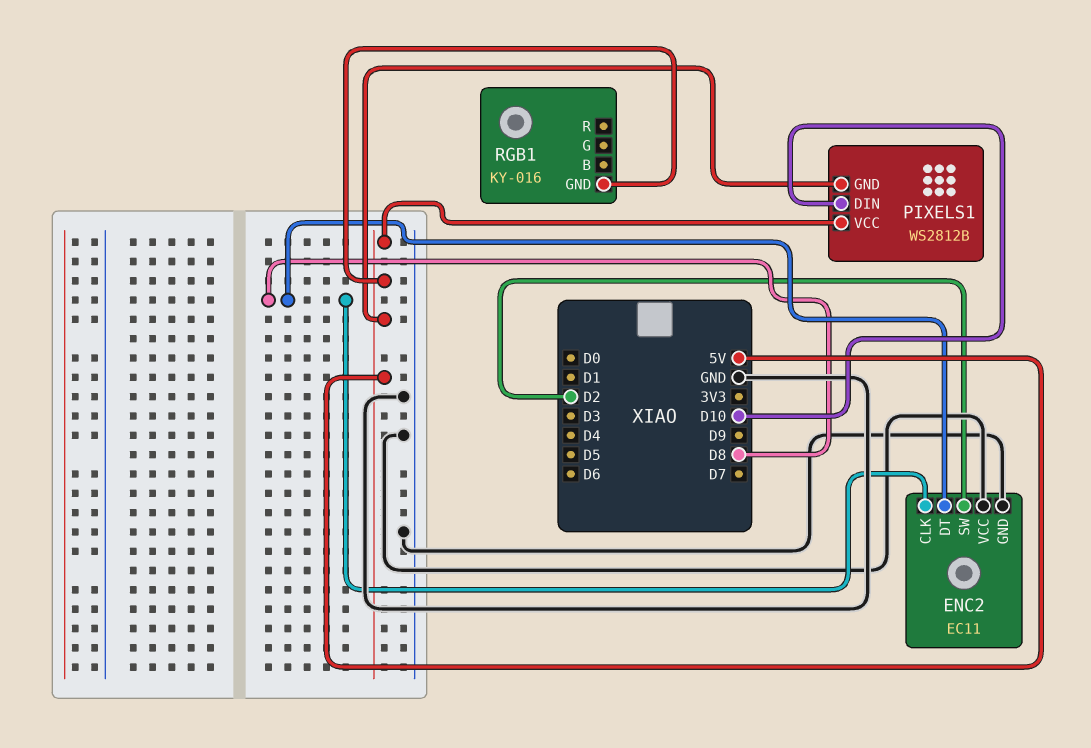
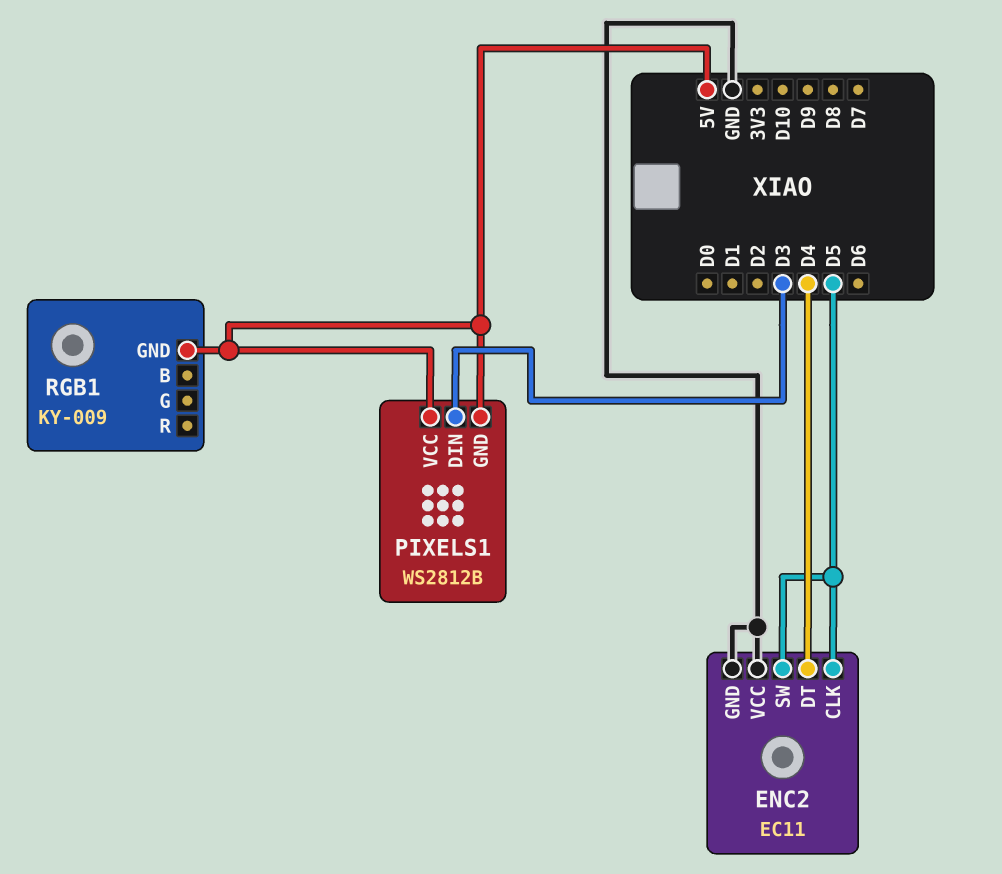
ENC2 pin CLK: D8 -> D5
ENC2 pin DT: D8 -> D4
ENC2 pin SW: D2 -> D5
PIXELS1 pin DIN: D10 -> D3
RGB1: KY-016 -> KY-009

